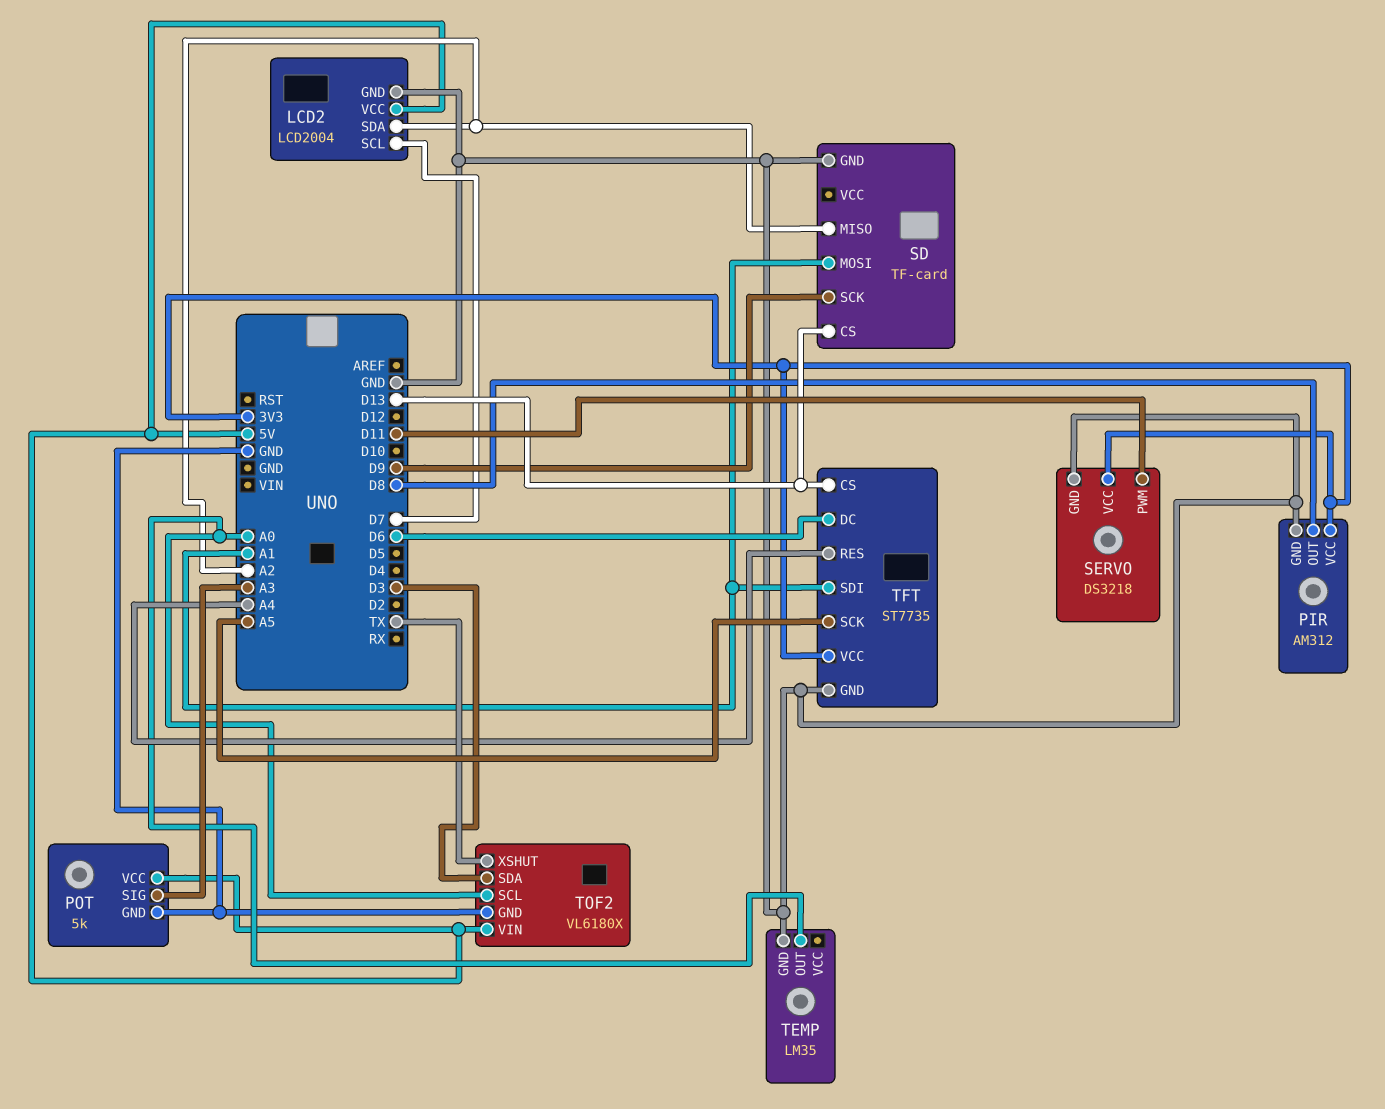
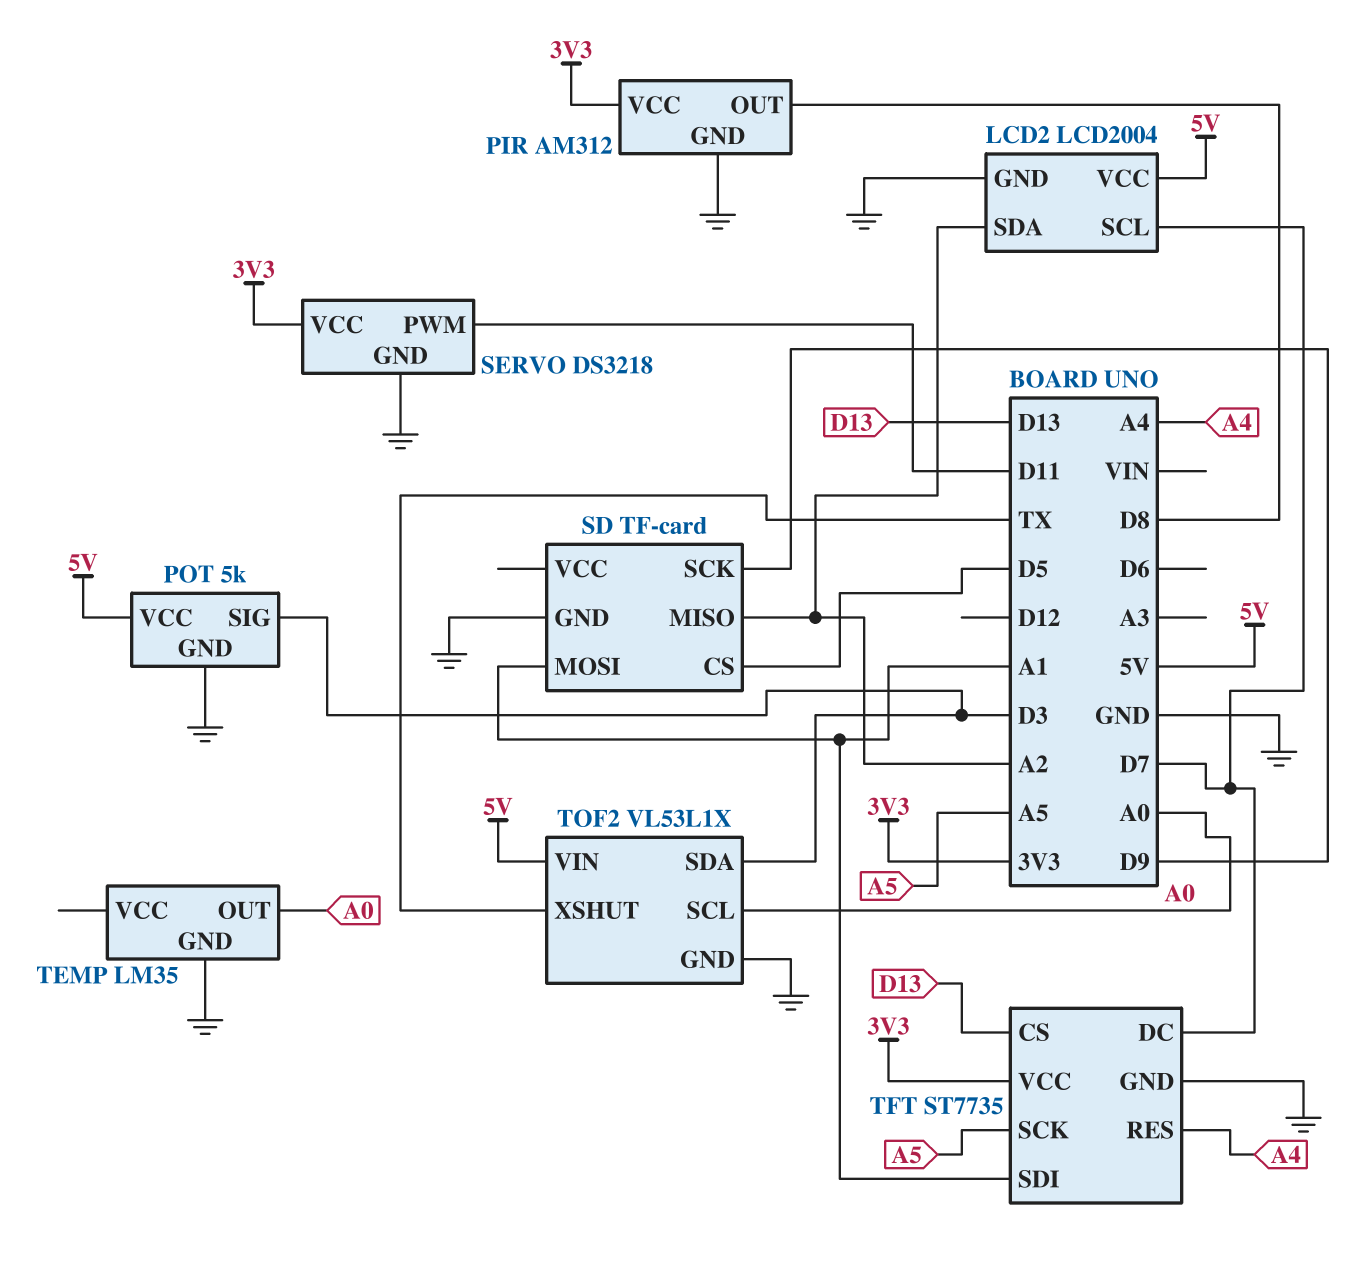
POT pin SIG: A3 -> D3
SD pin CS: D13 -> D5
TFT pin DC: D6 -> D7
TOF2: VL6180X -> VL53L1X

